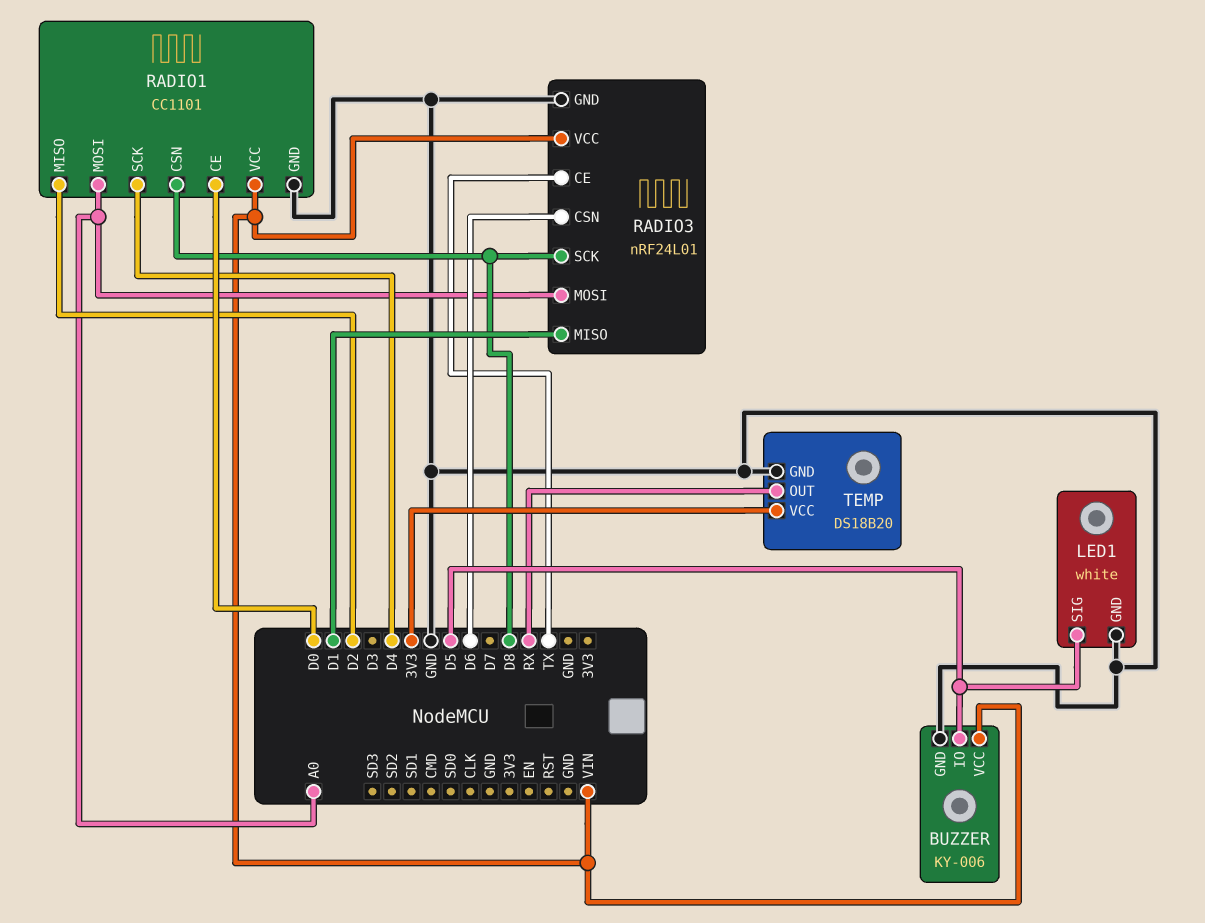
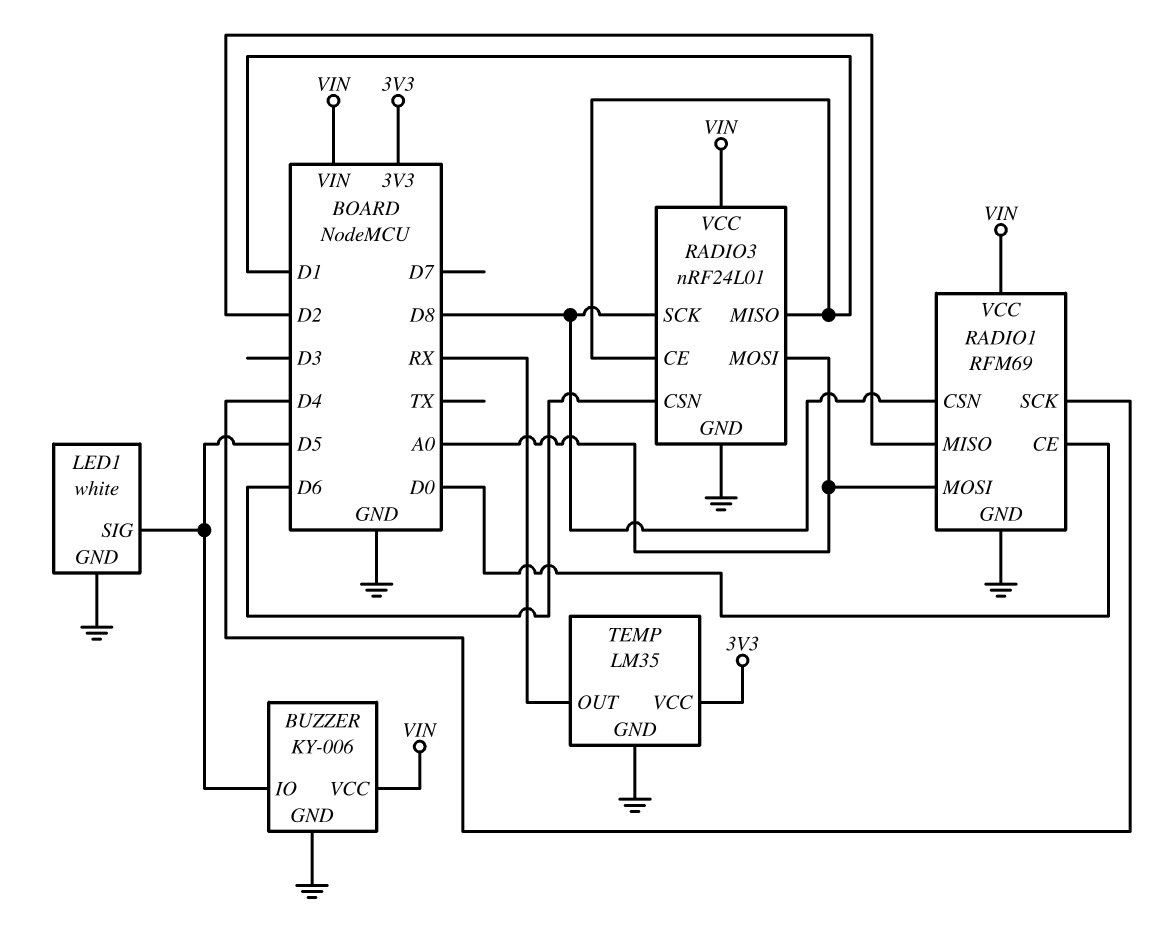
RADIO1: CC1101 -> RFM69
RADIO3 pin CE: TX -> D1
TEMP: DS18B20 -> LM35

